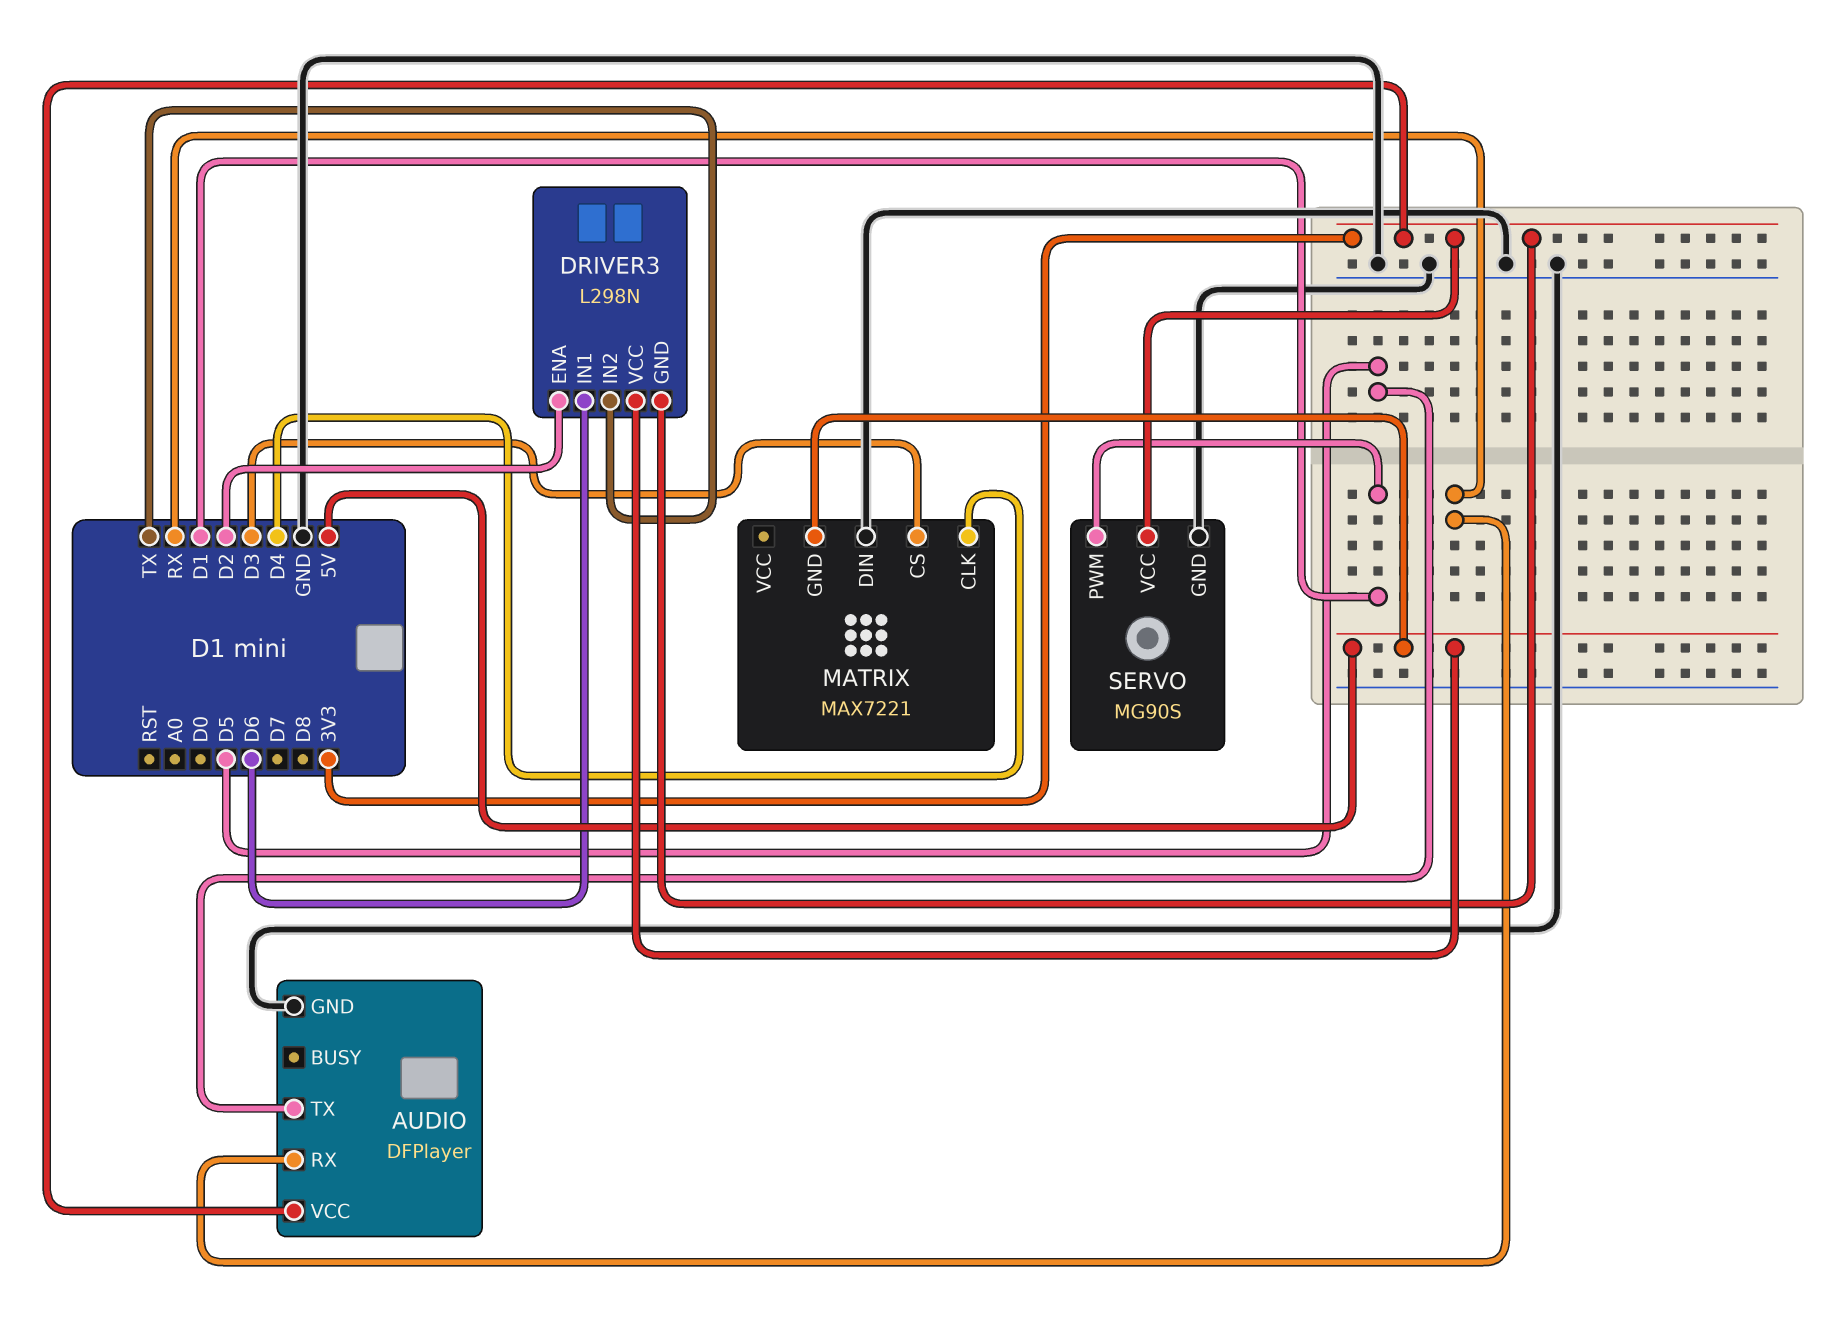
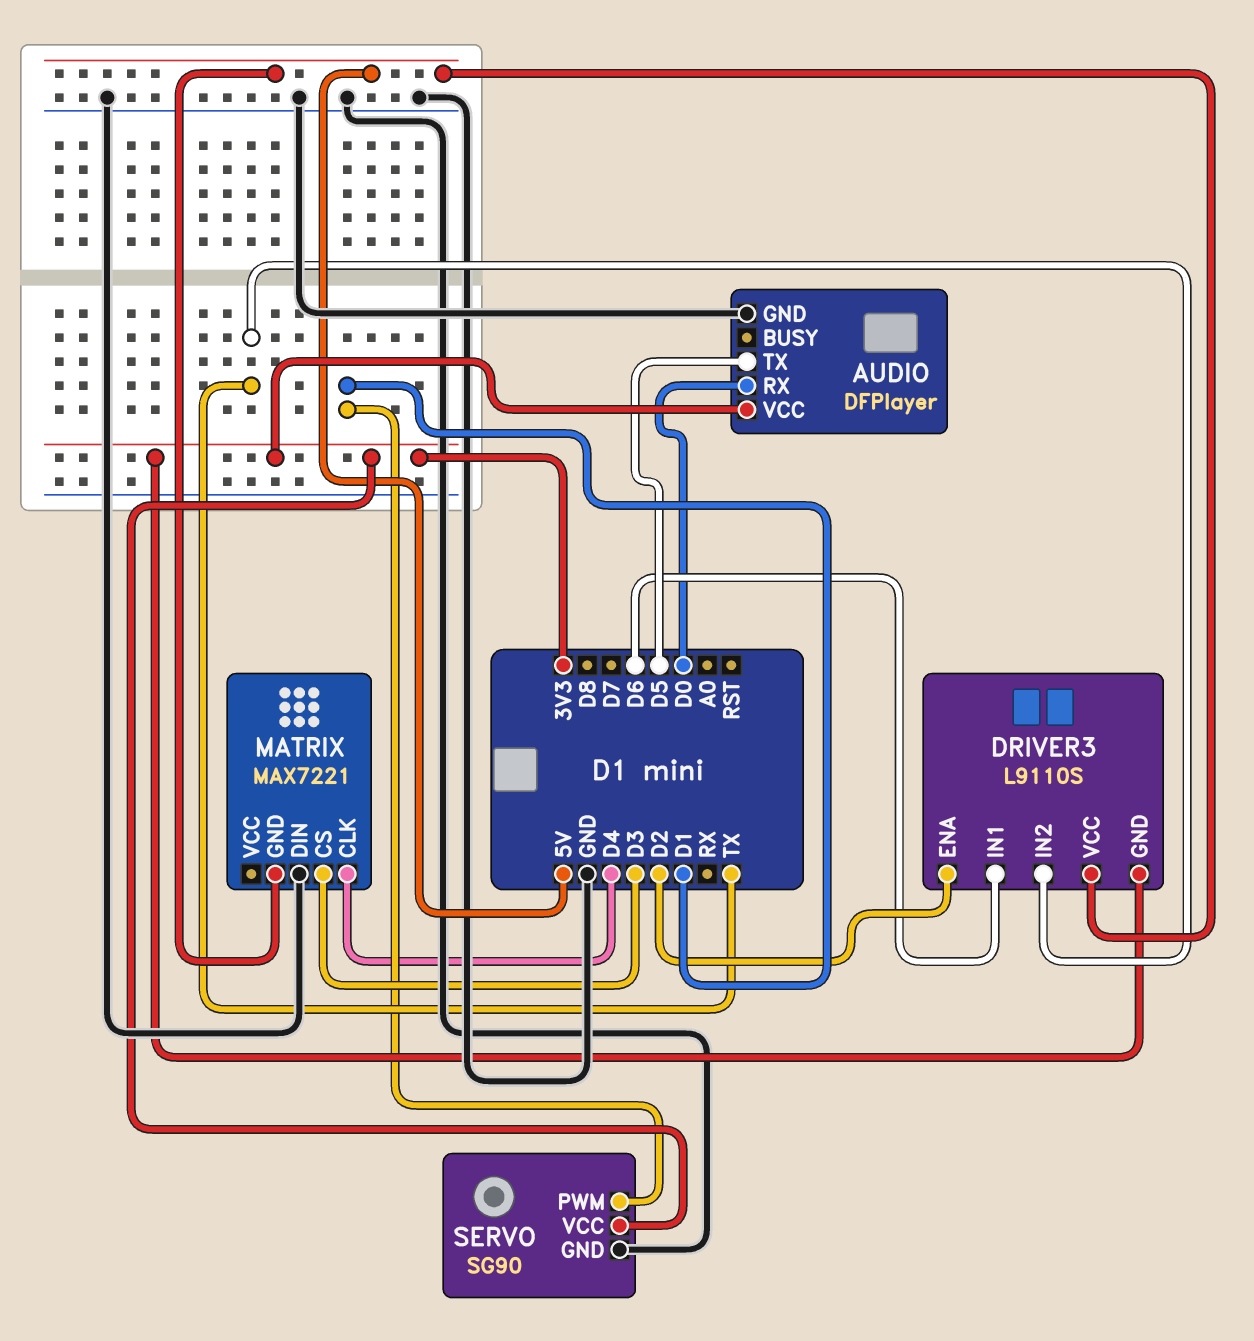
AUDIO pin RX: RX -> D0
DRIVER3: L298N -> L9110S
SERVO: MG90S -> SG90

